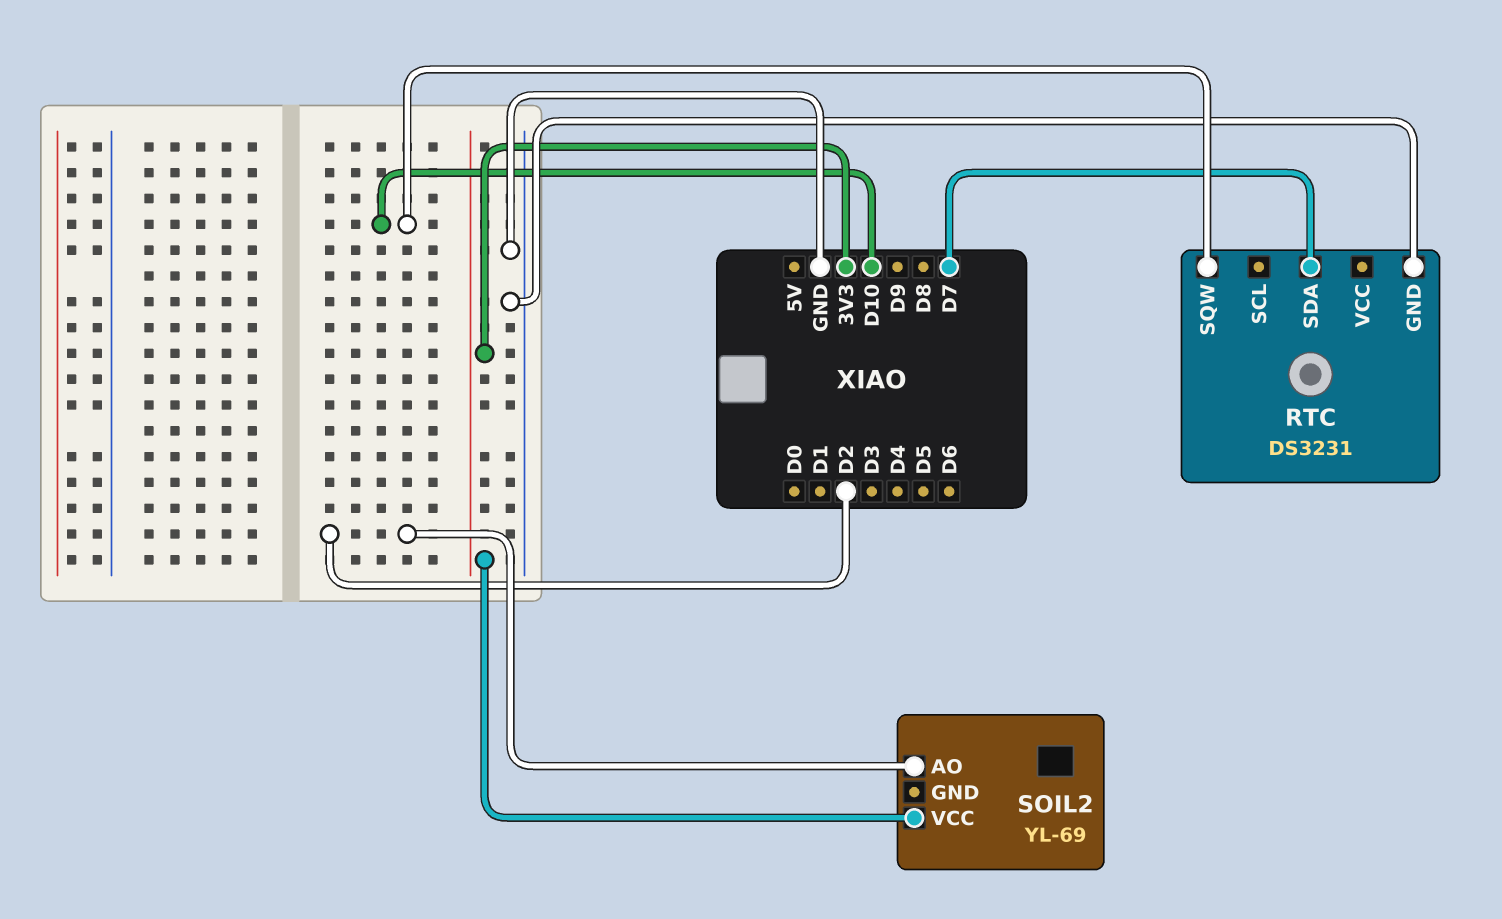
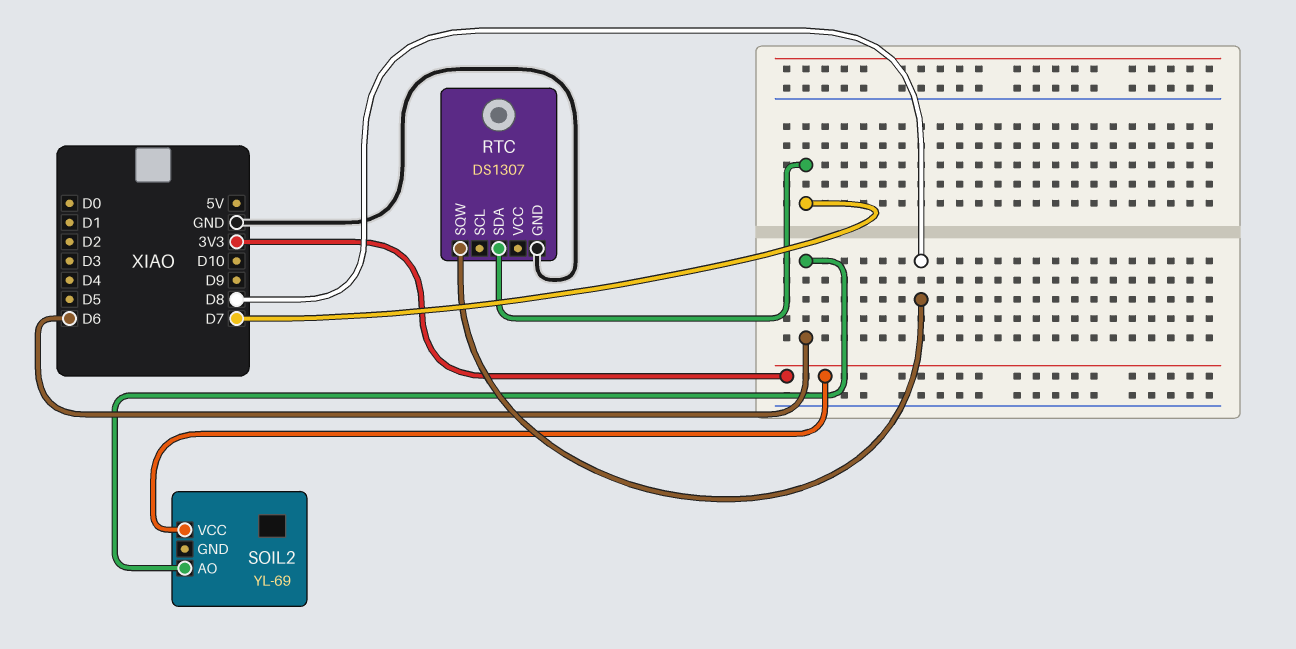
RTC: DS3231 -> DS1307
RTC pin SQW: D10 -> D8
SOIL2 pin AO: D2 -> D6

